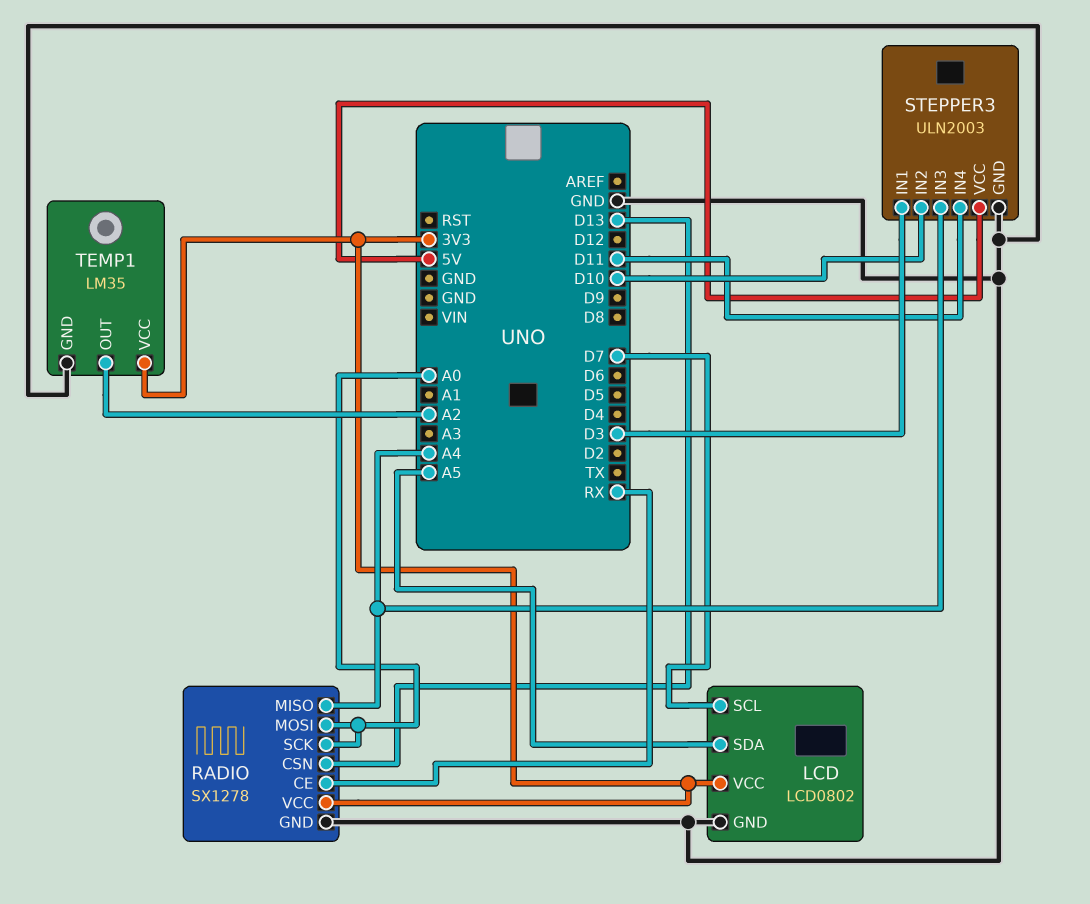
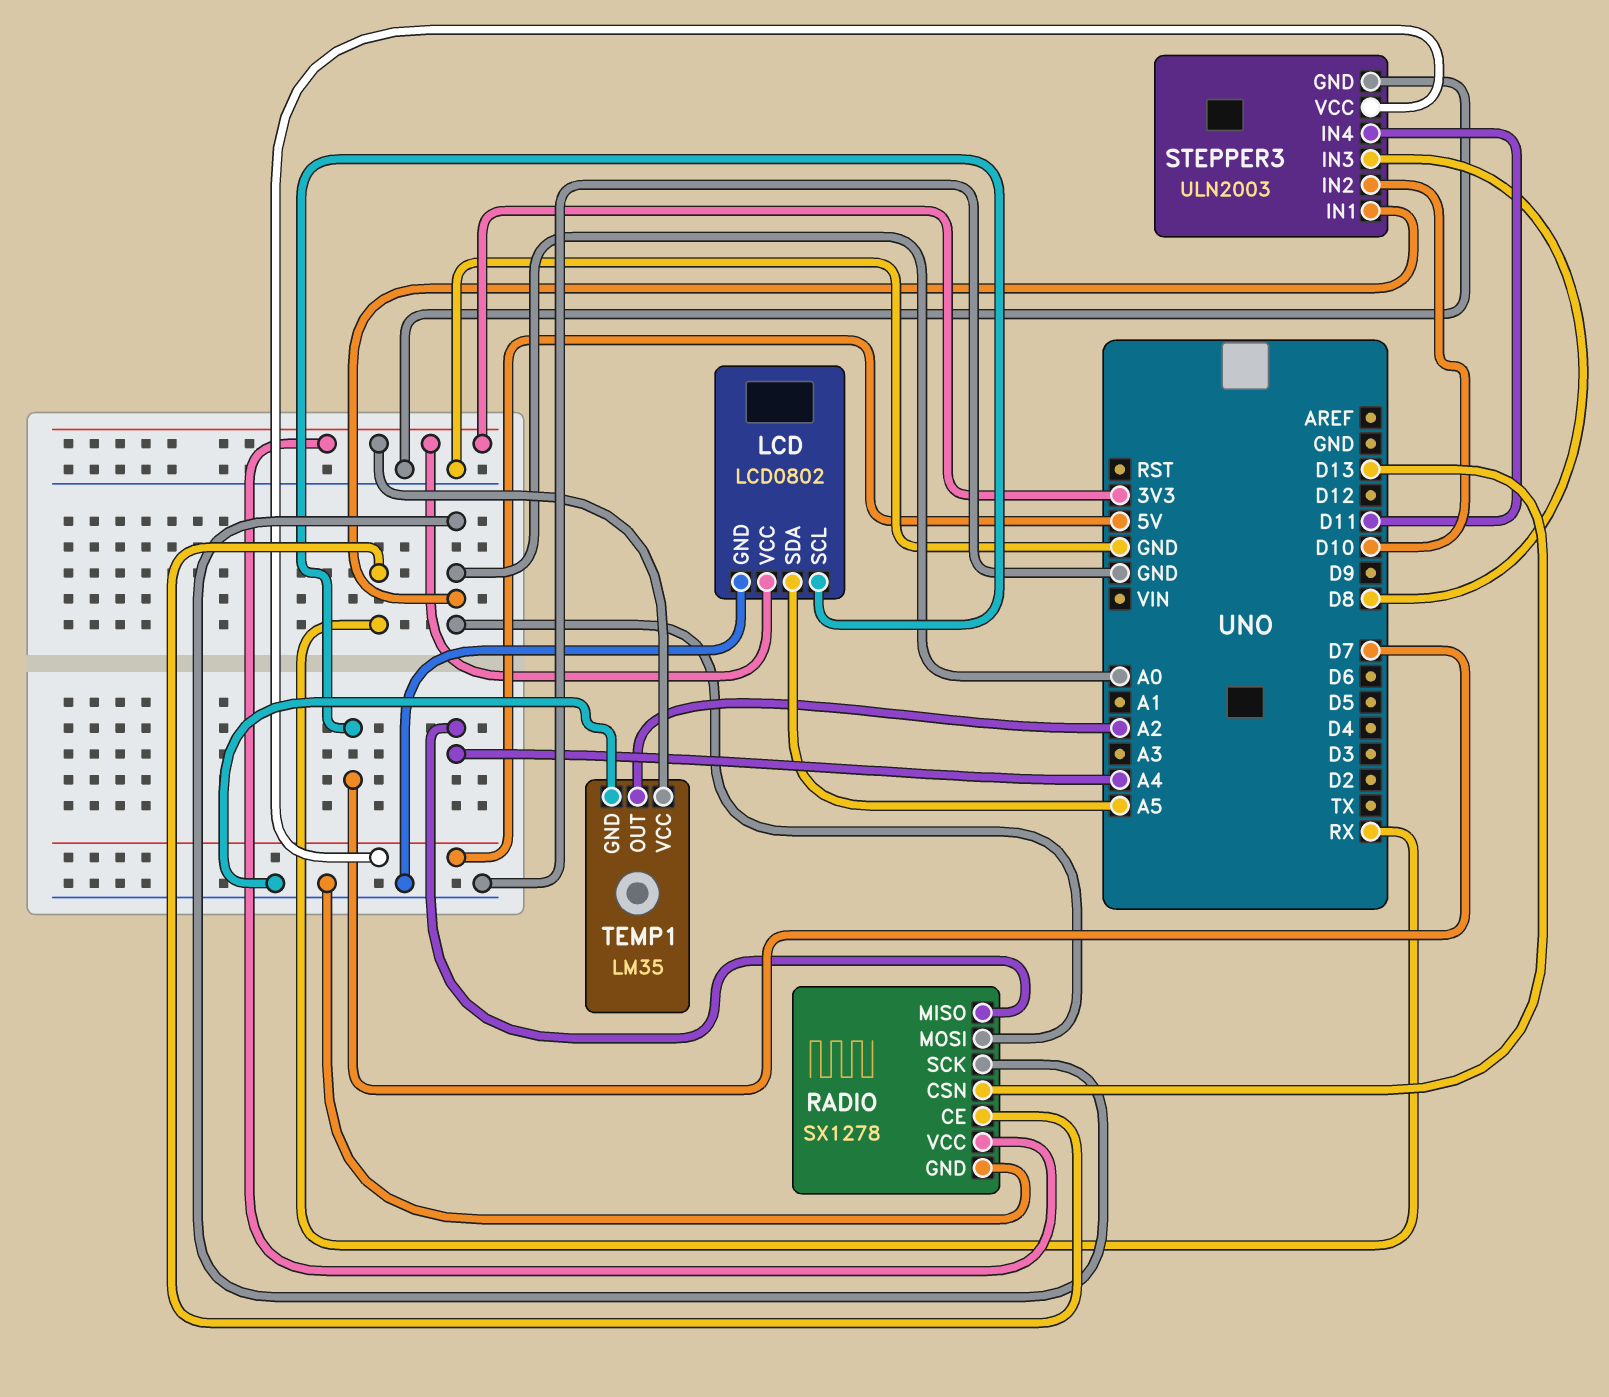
STEPPER3 pin IN1: D3 -> A0
STEPPER3 pin IN3: A4 -> D8

